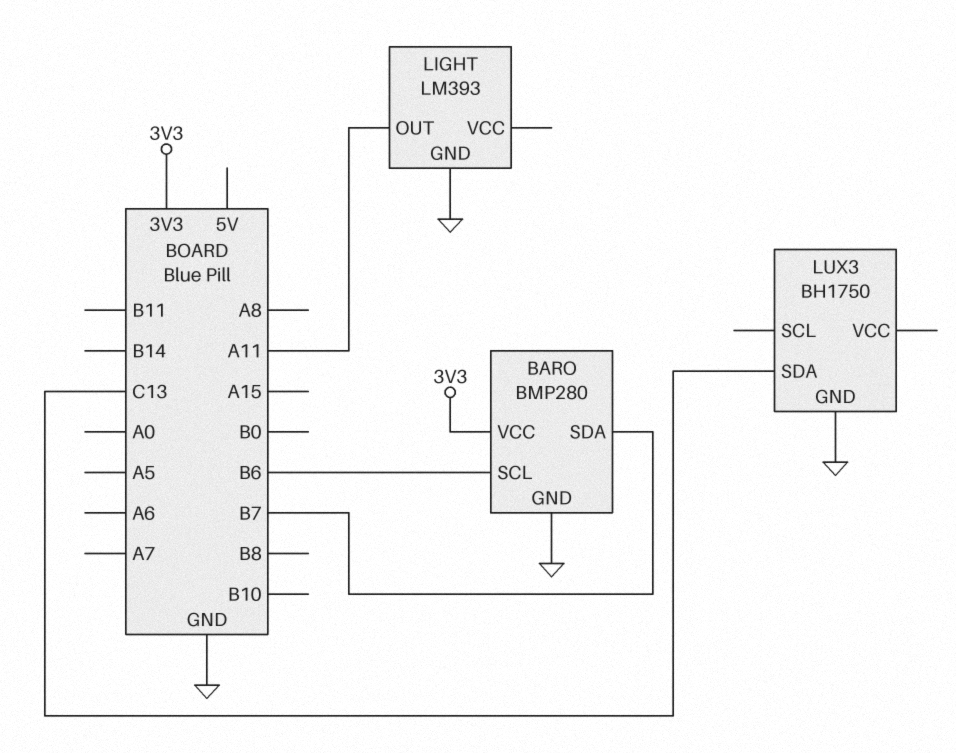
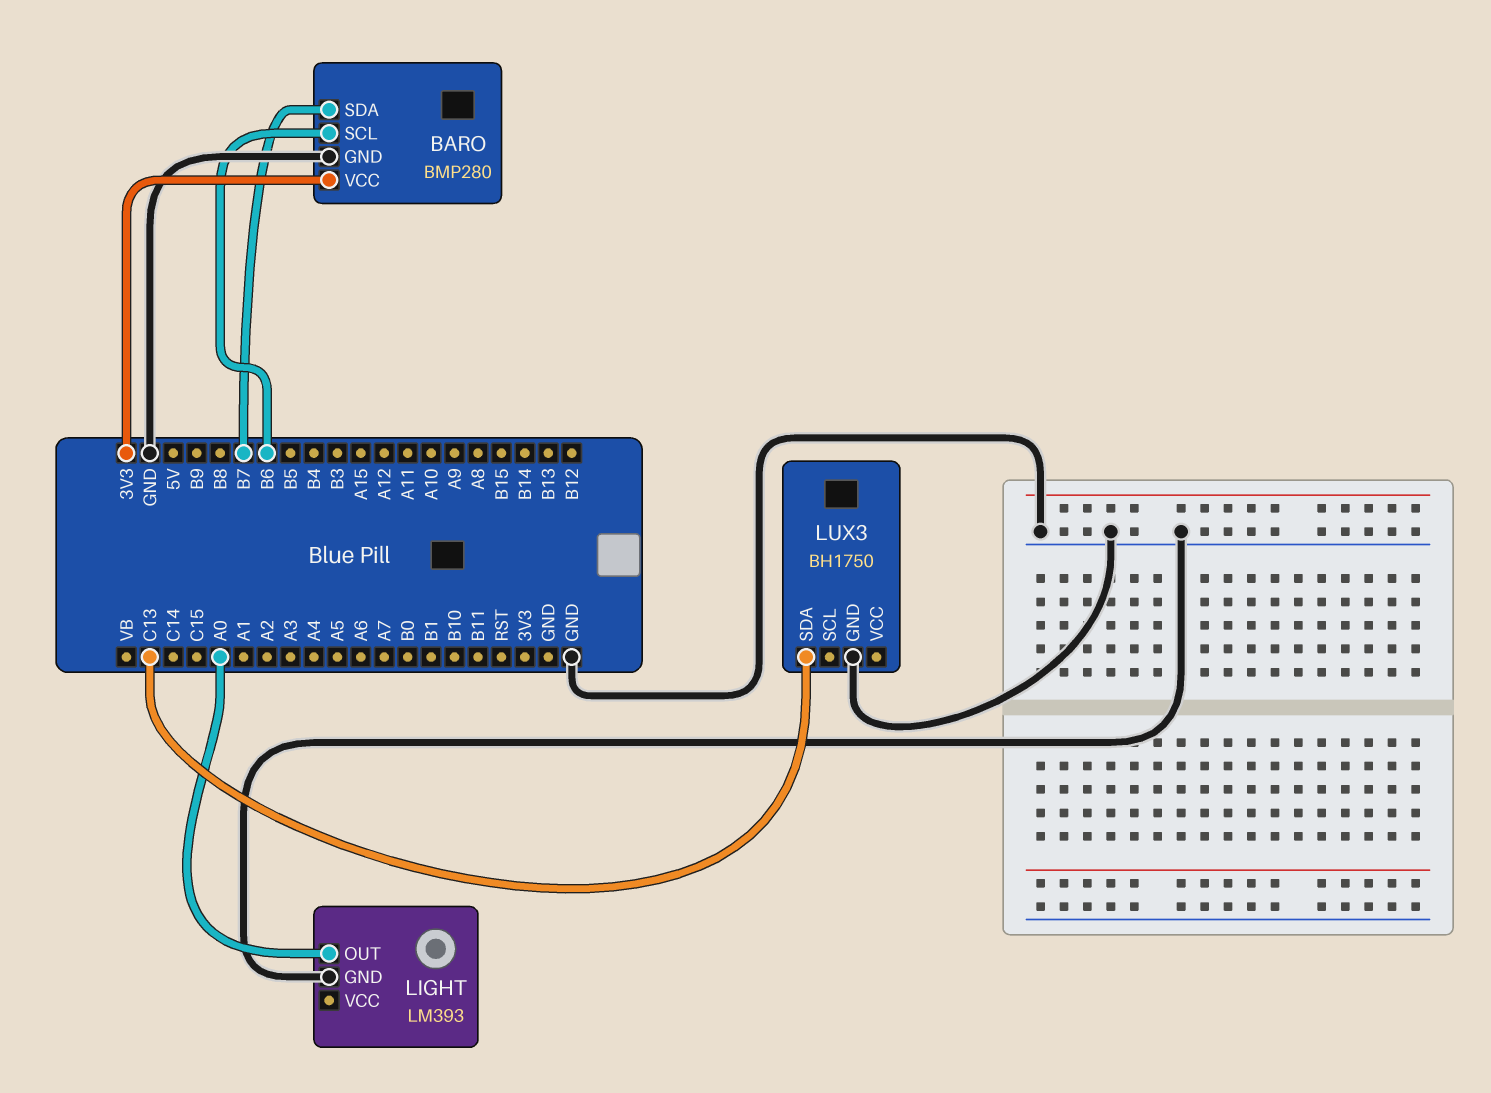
LIGHT pin OUT: A11 -> A0

